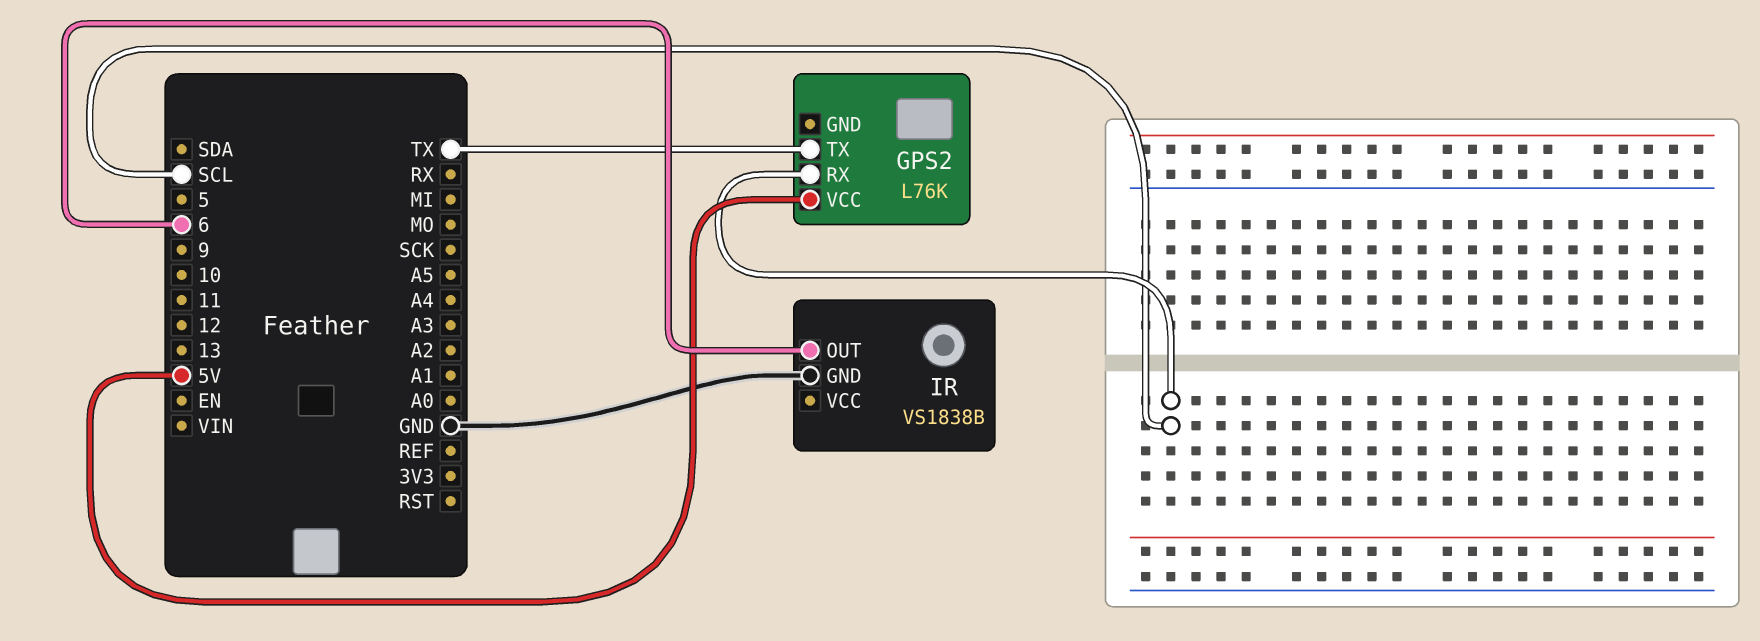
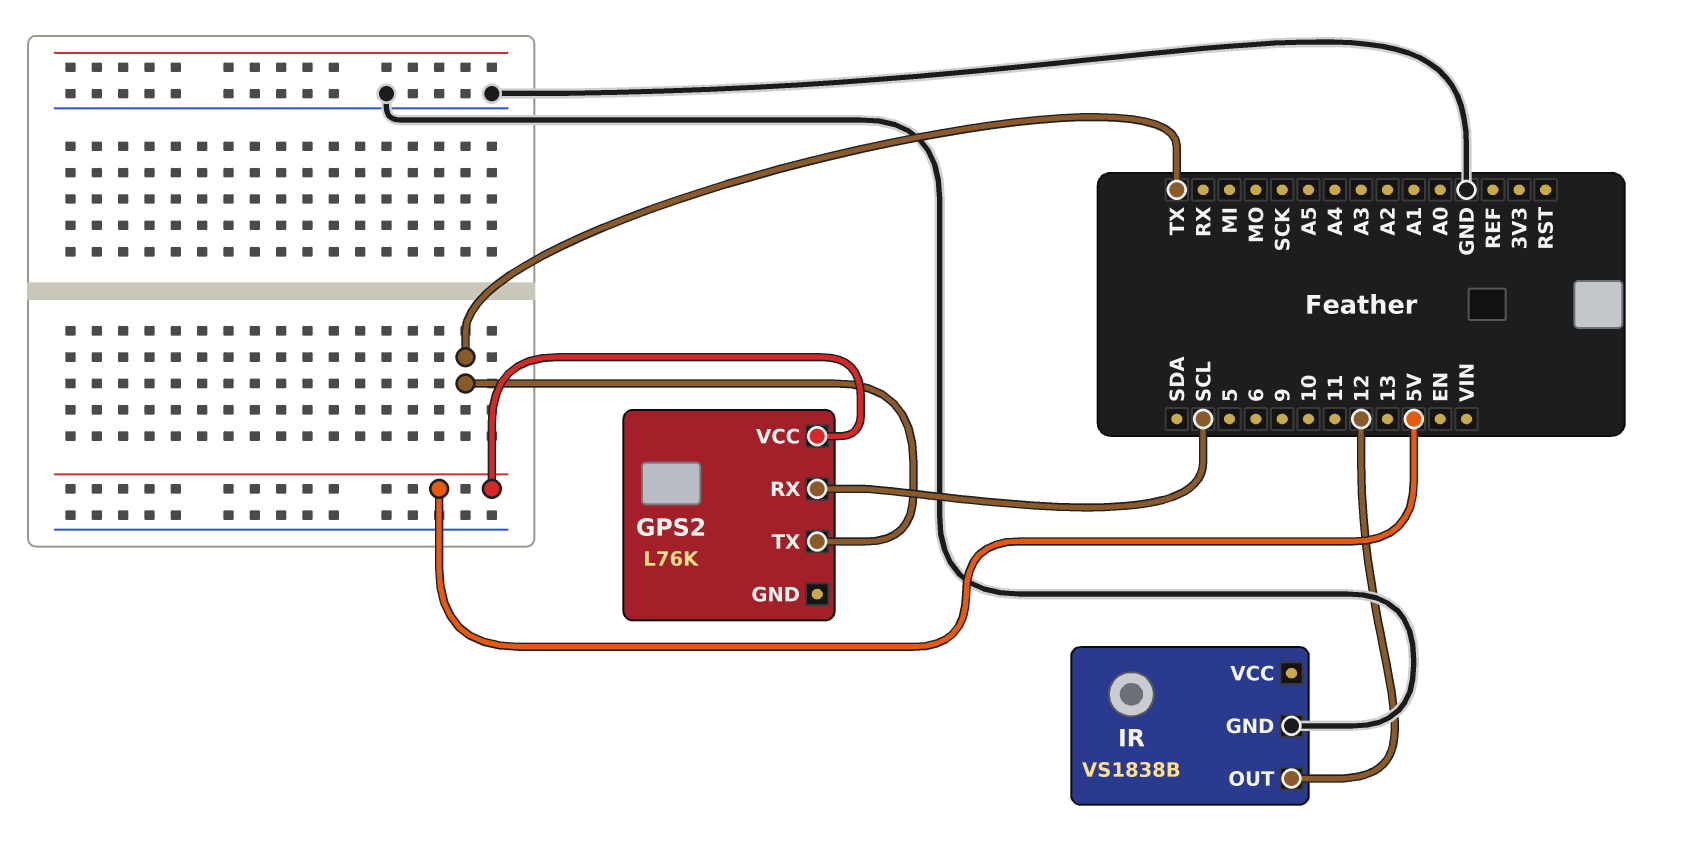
IR pin OUT: 6 -> 12

